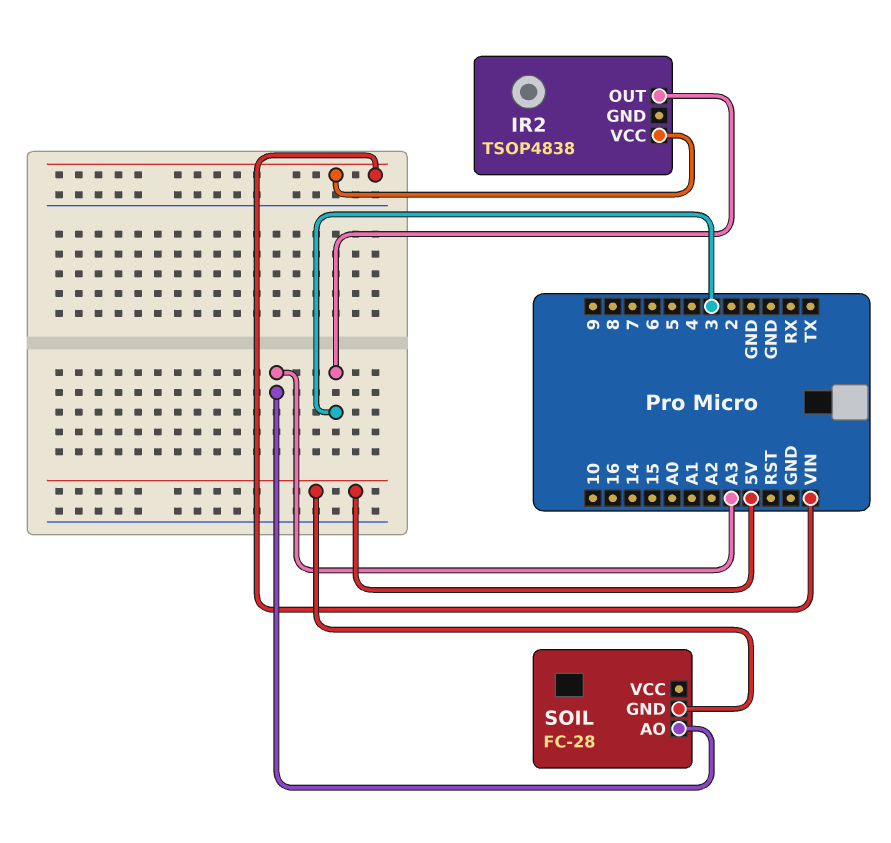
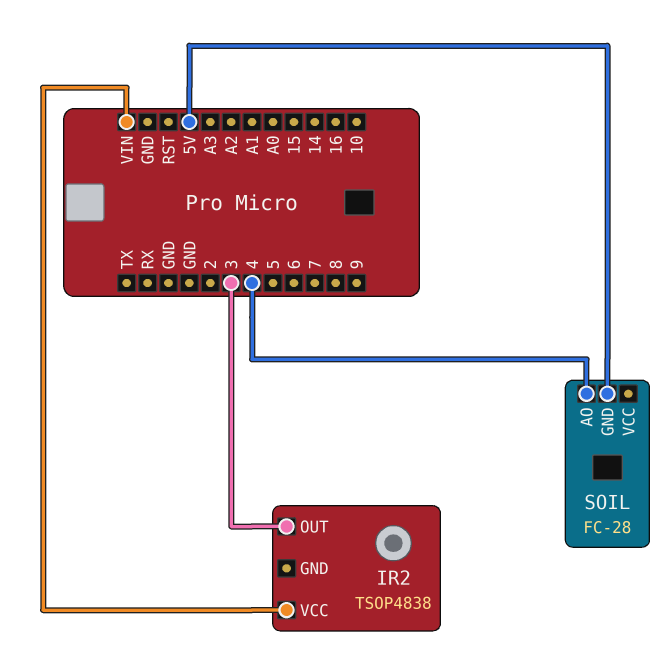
SOIL pin AO: A3 -> 4

